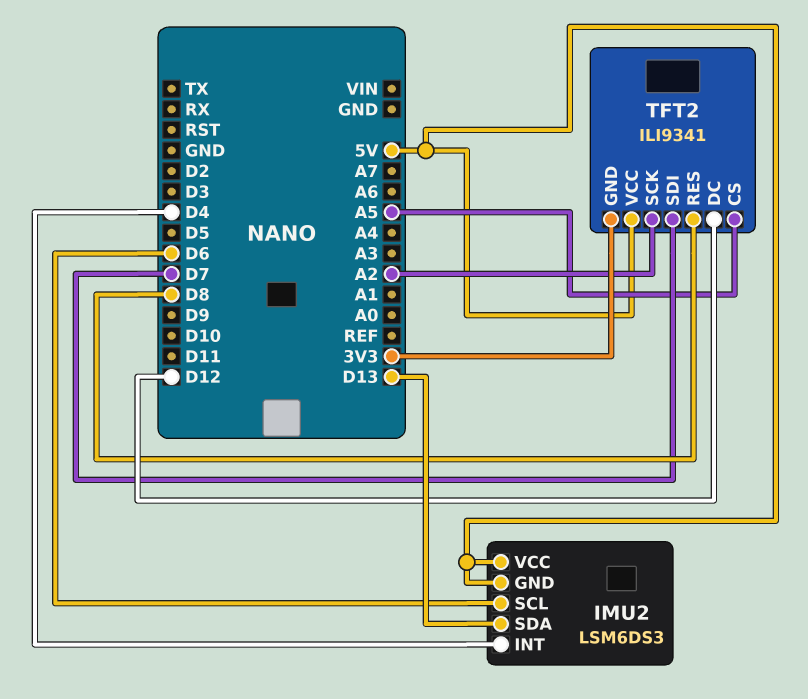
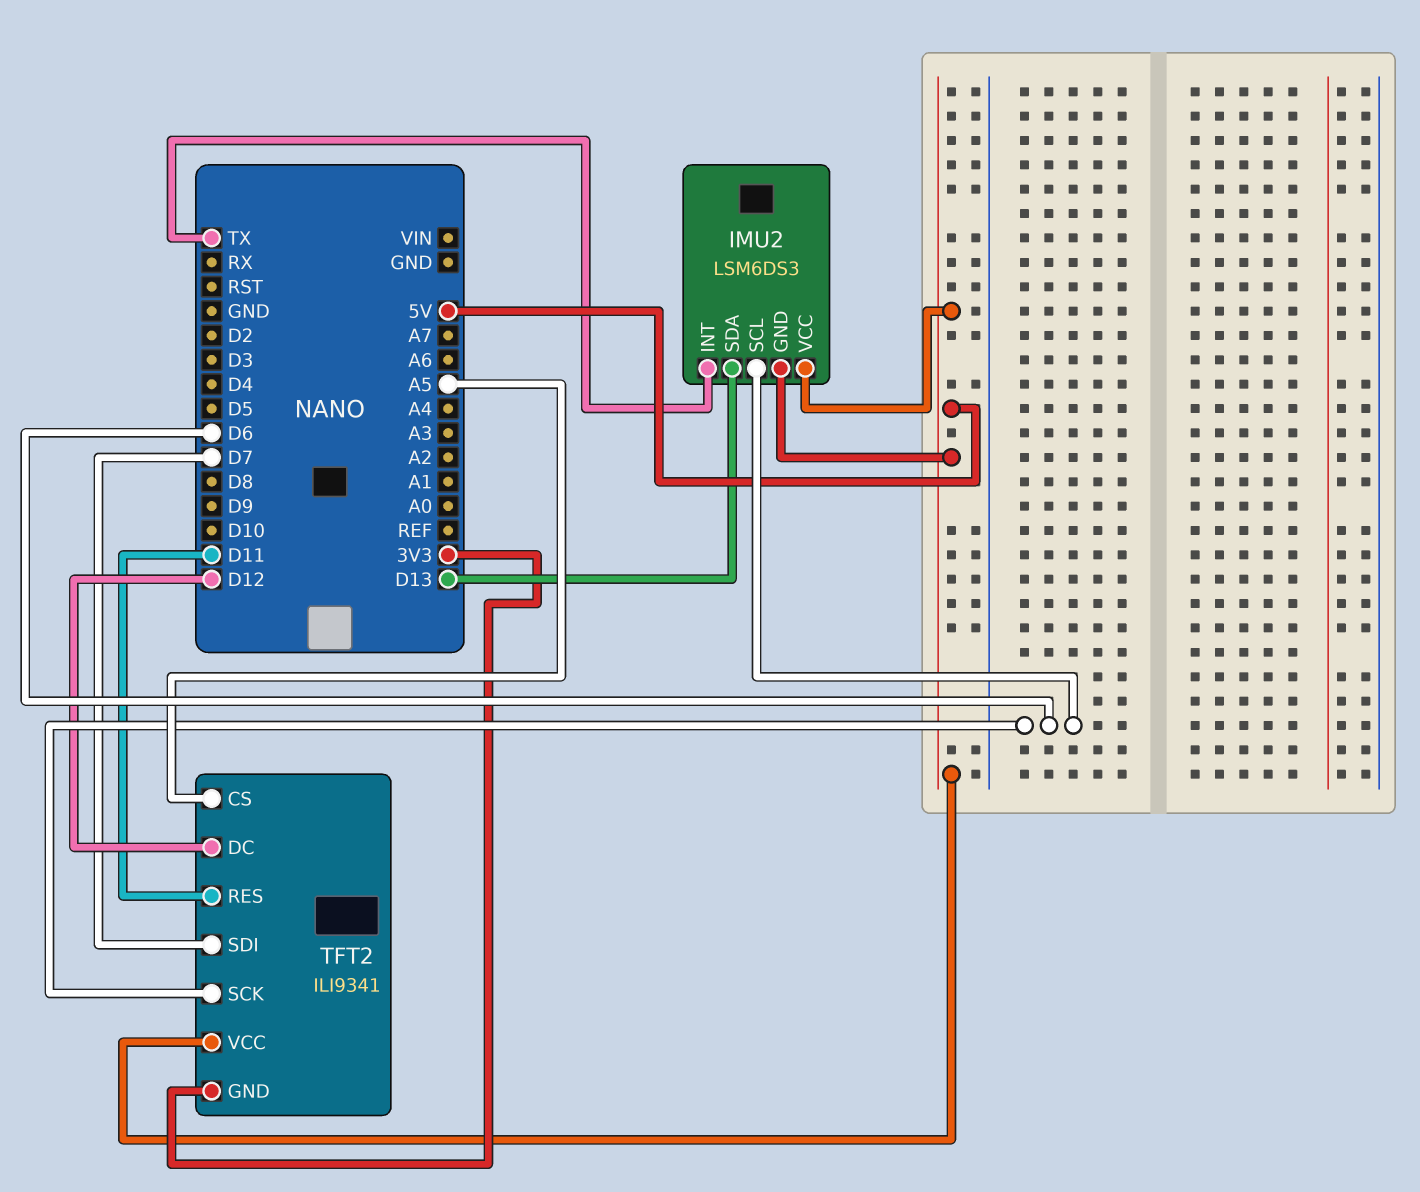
IMU2 pin INT: D4 -> TX
TFT2 pin RES: D8 -> D11
TFT2 pin SCK: A2 -> D6

